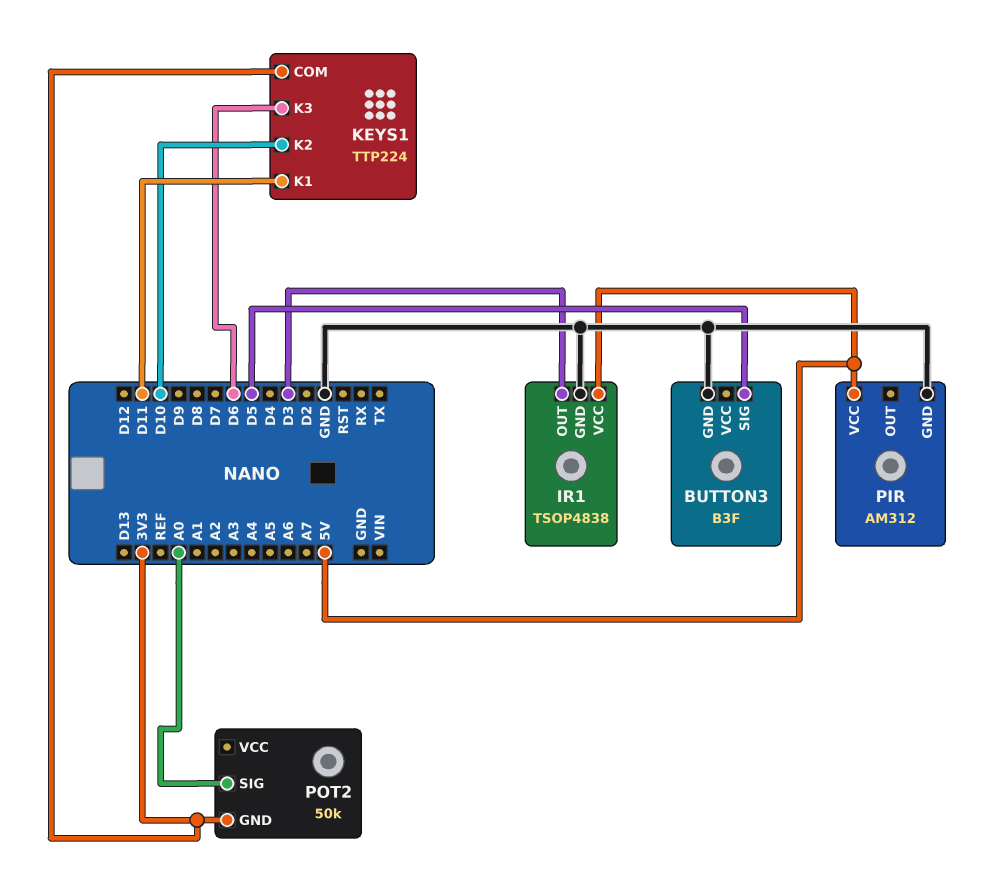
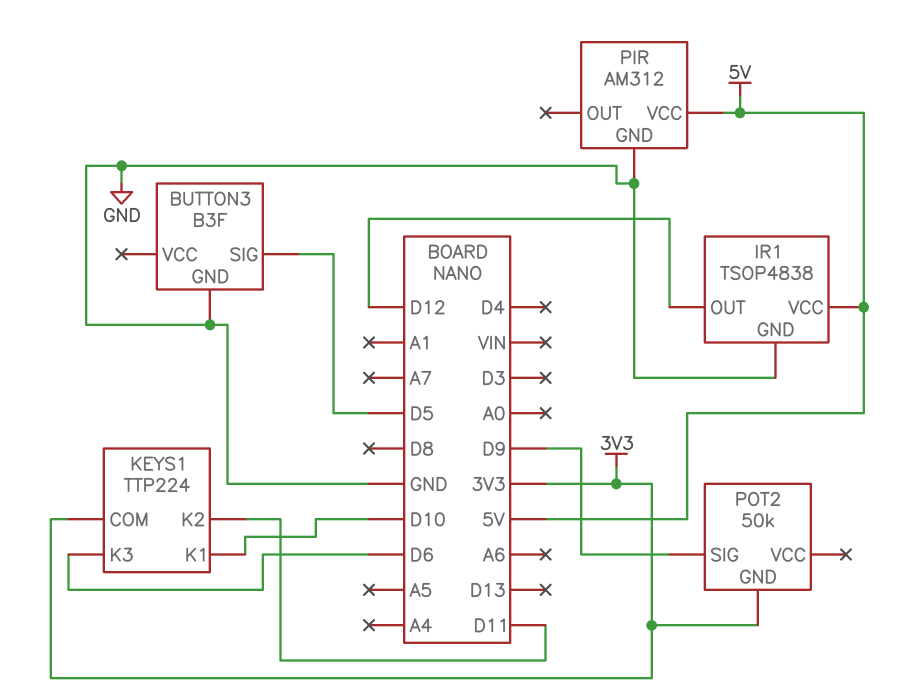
IR1 pin OUT: D3 -> D12
KEYS1 pin K1: D11 -> D10
KEYS1 pin K2: D10 -> D11
POT2 pin SIG: A0 -> D9

